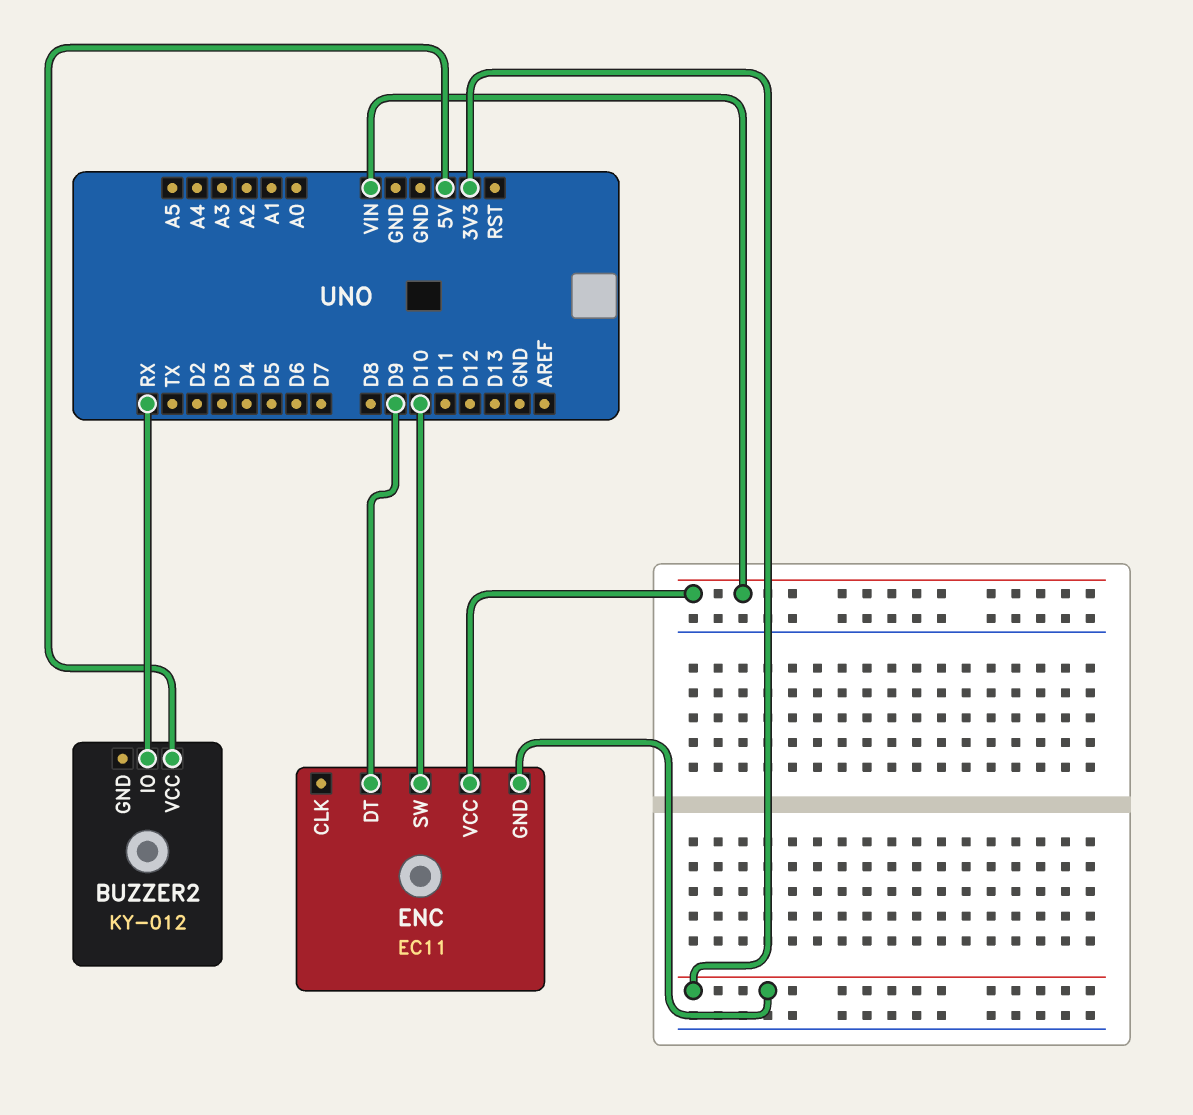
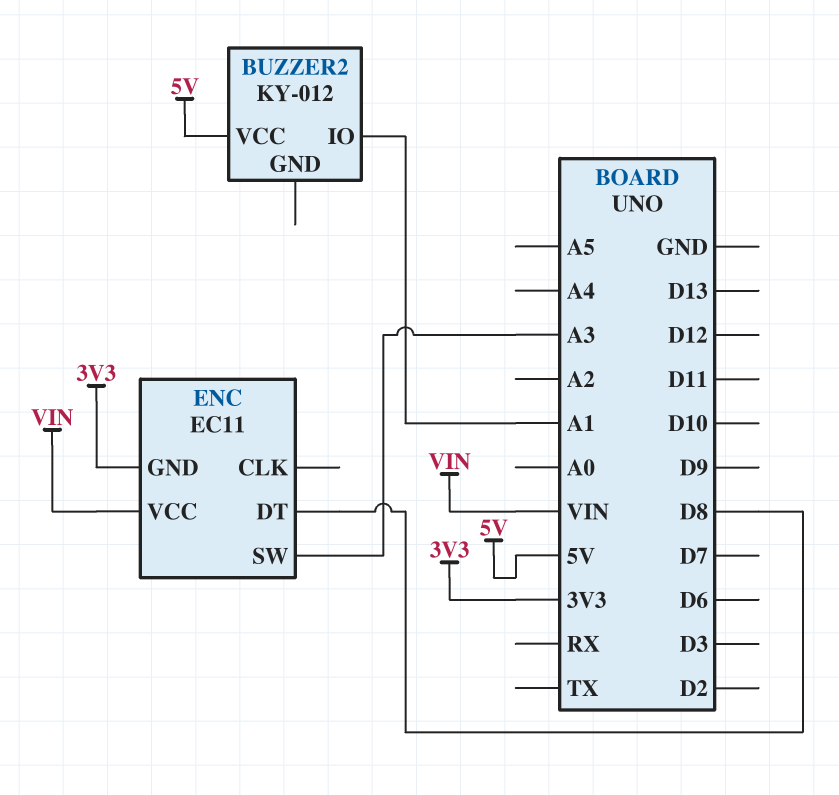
BUZZER2 pin IO: RX -> A1
ENC pin DT: D9 -> D8
ENC pin SW: D10 -> A3

